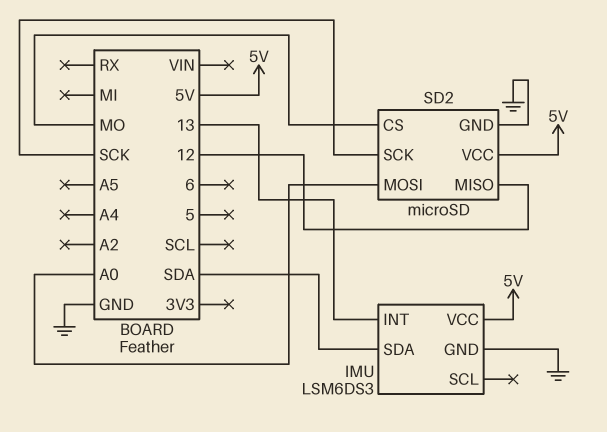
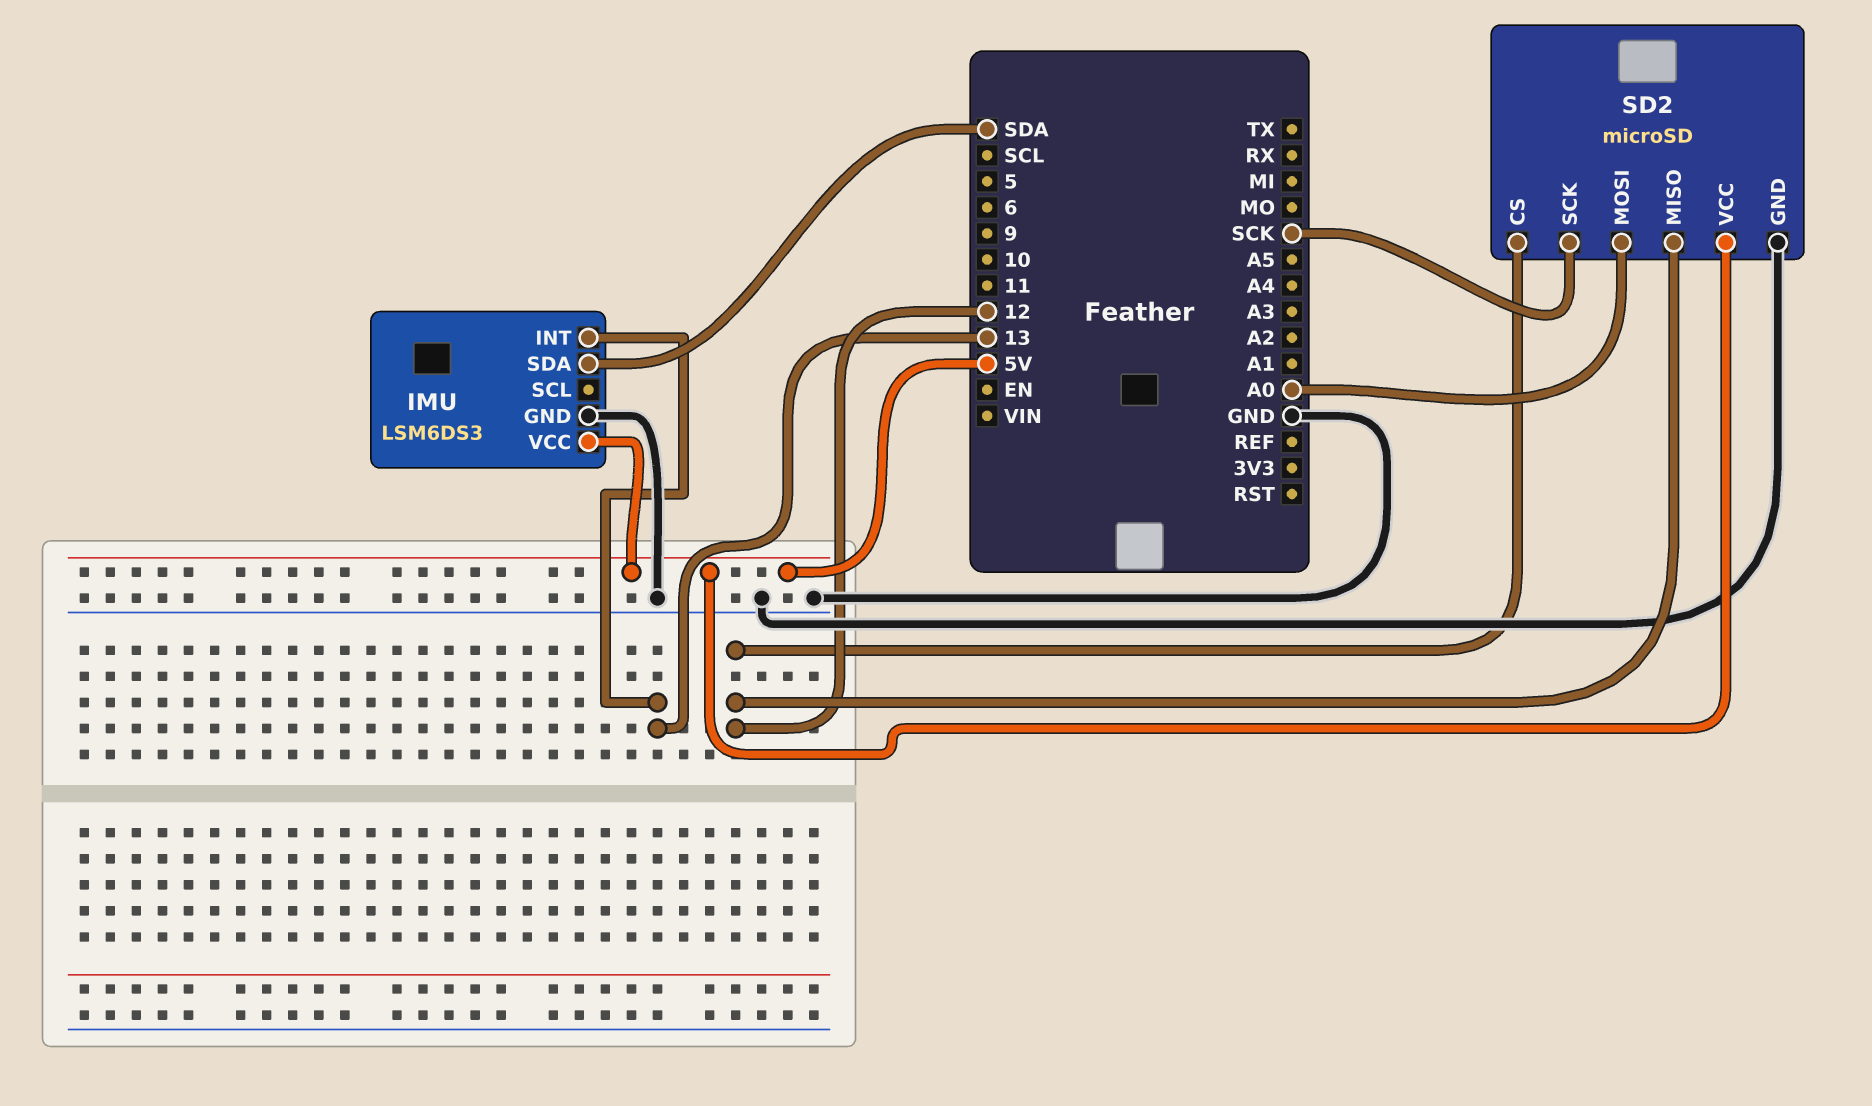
SD2 pin CS: MO -> 12

